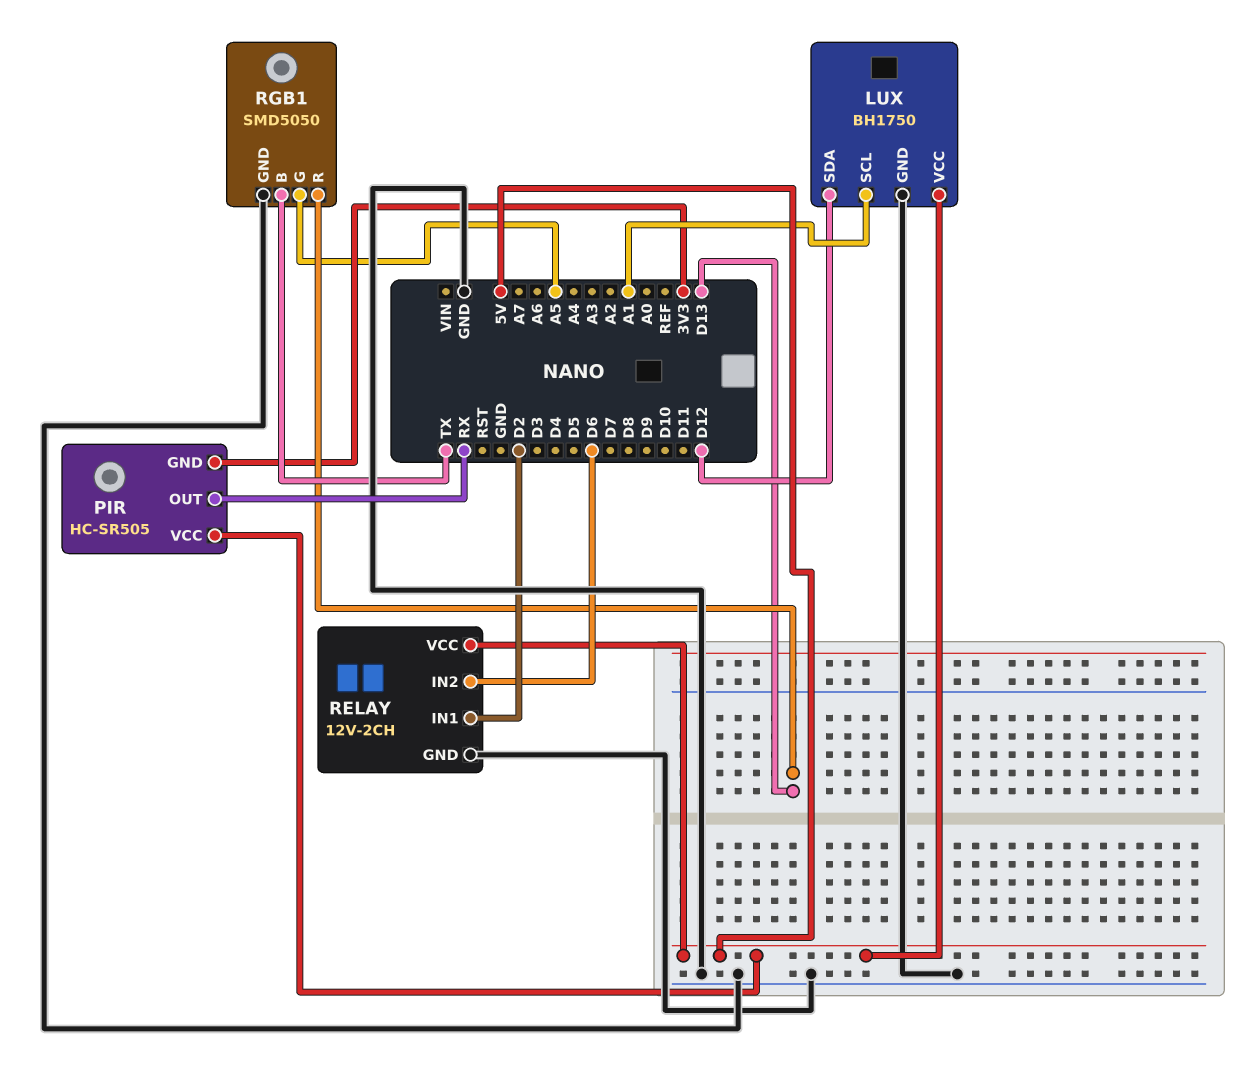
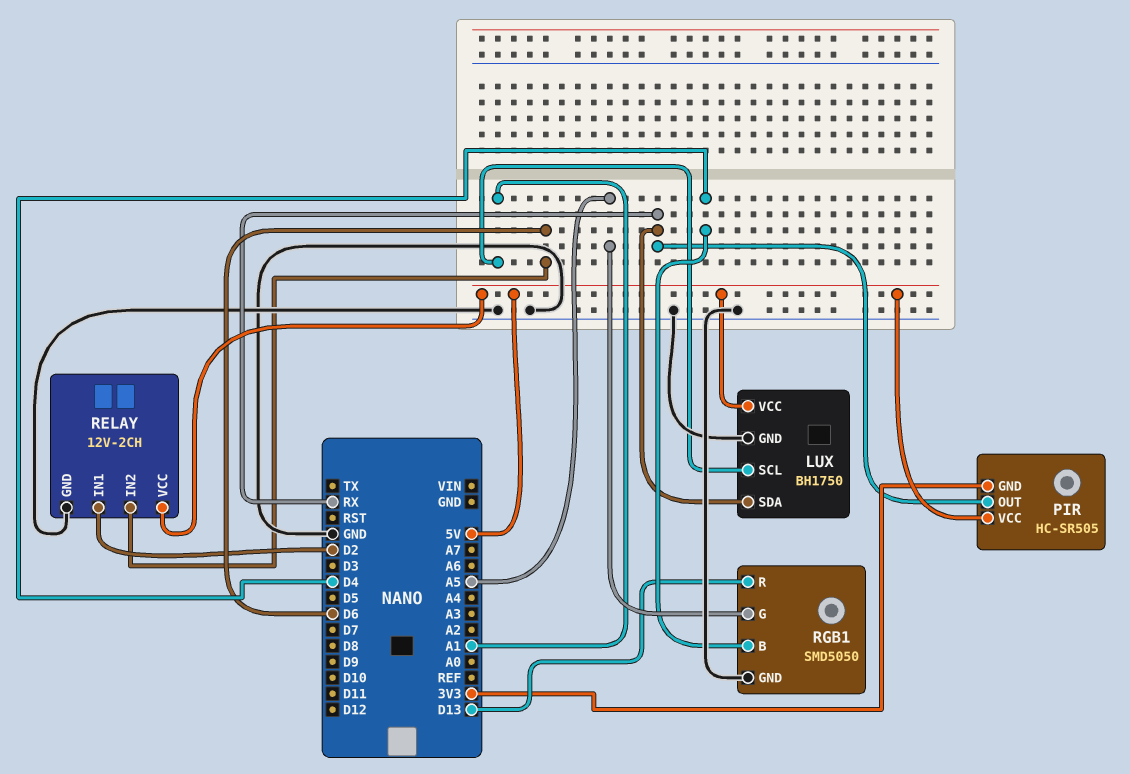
LUX pin SDA: D12 -> RX
RGB1 pin B: TX -> D4

